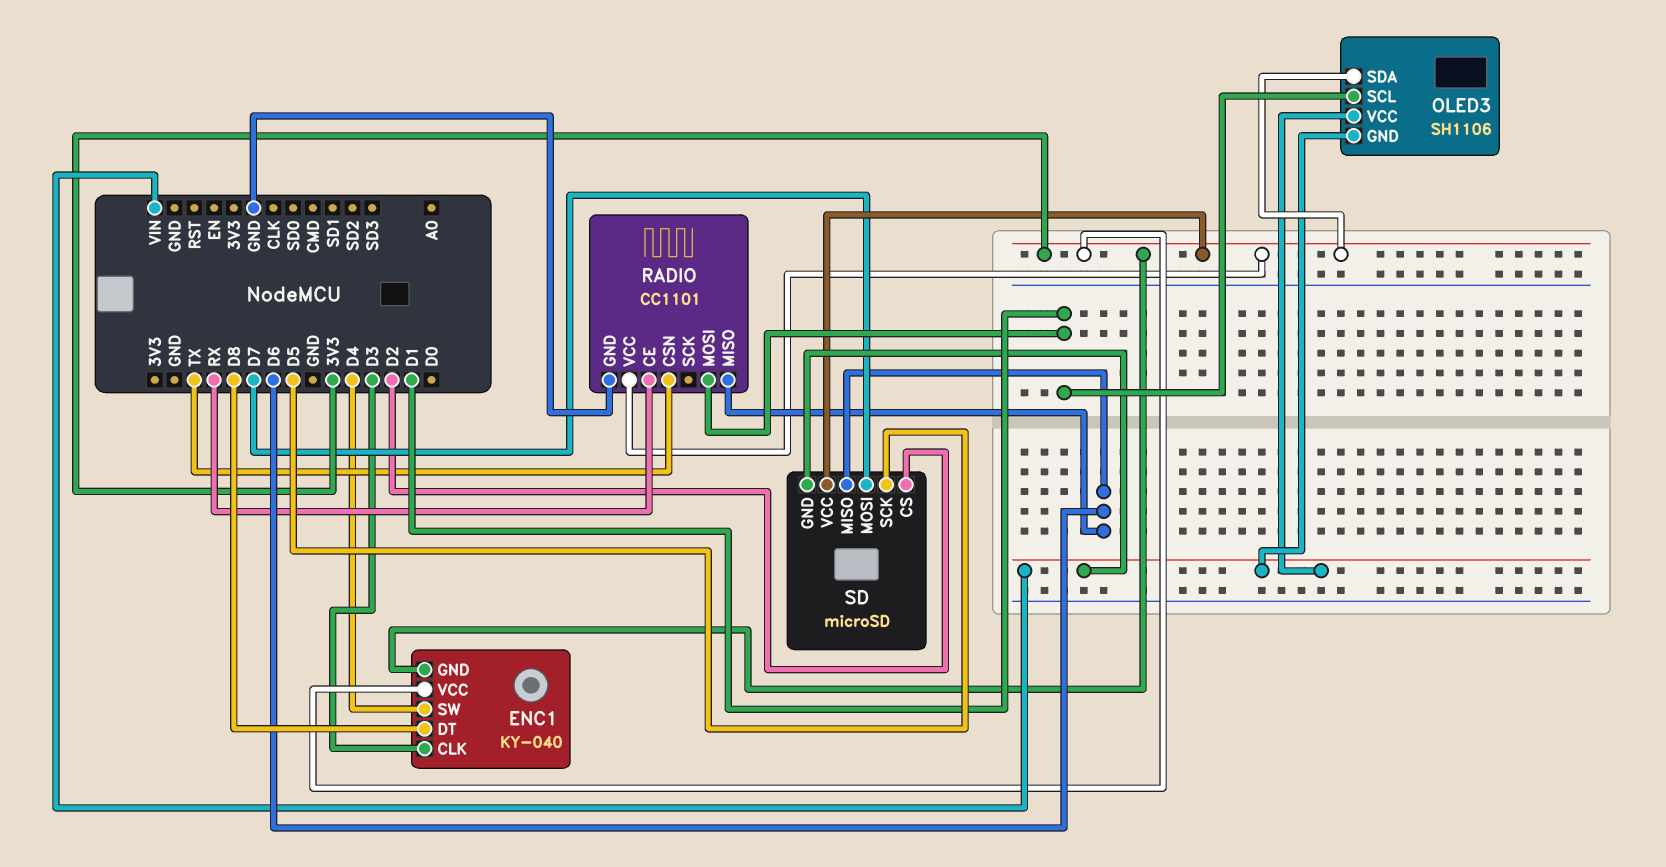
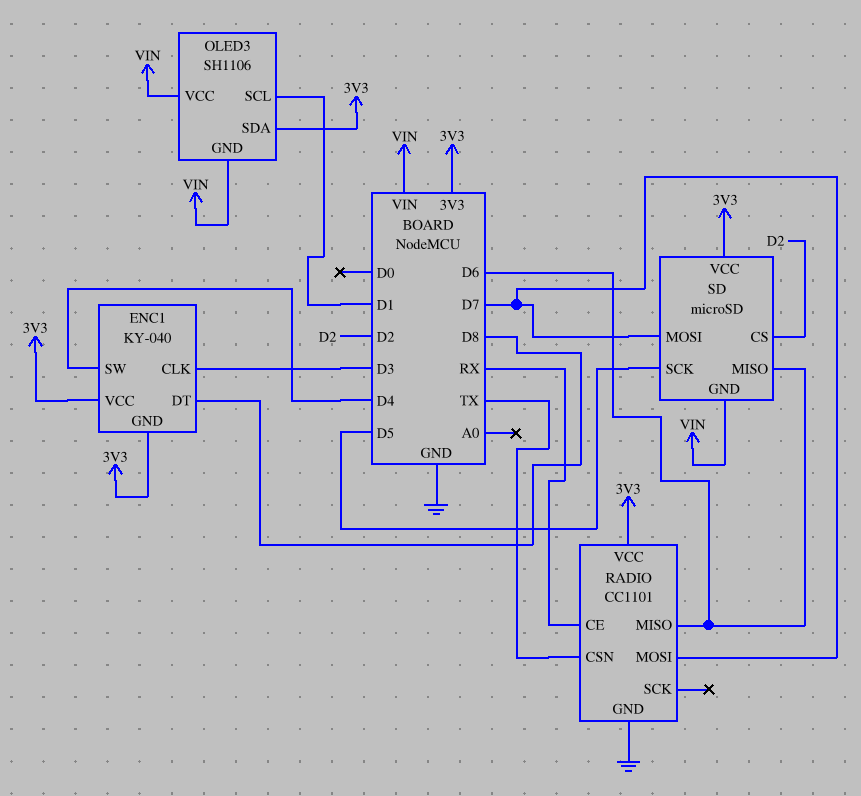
RADIO pin MOSI: D1 -> D7

